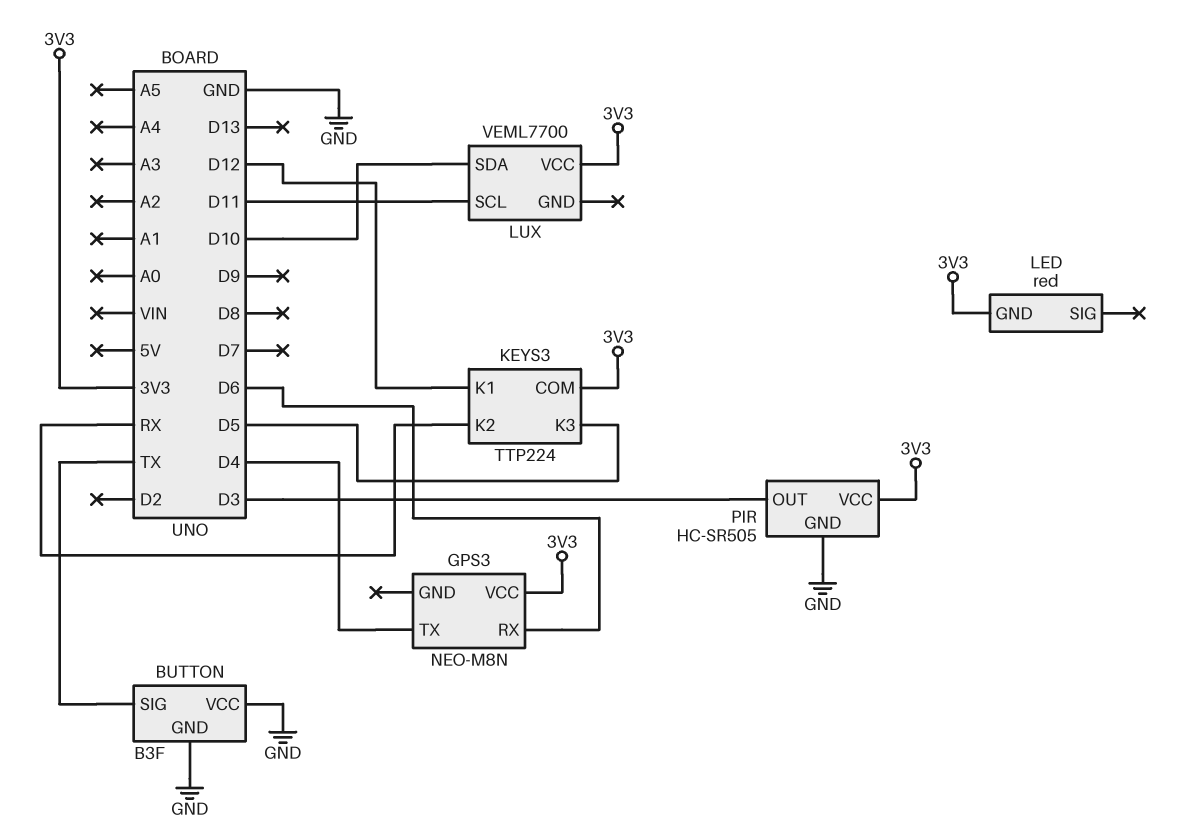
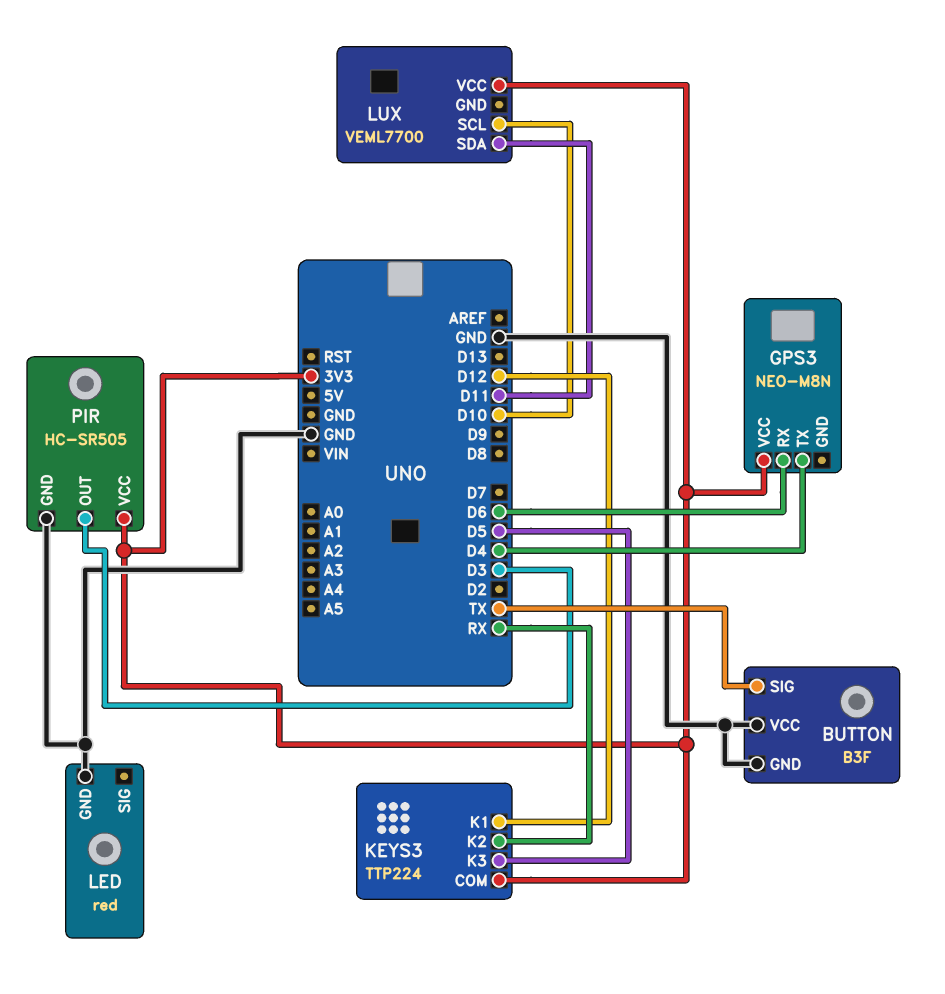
LED pin GND: 3V3 -> GND
LUX pin SCL: D11 -> D10
LUX pin SDA: D10 -> D11

